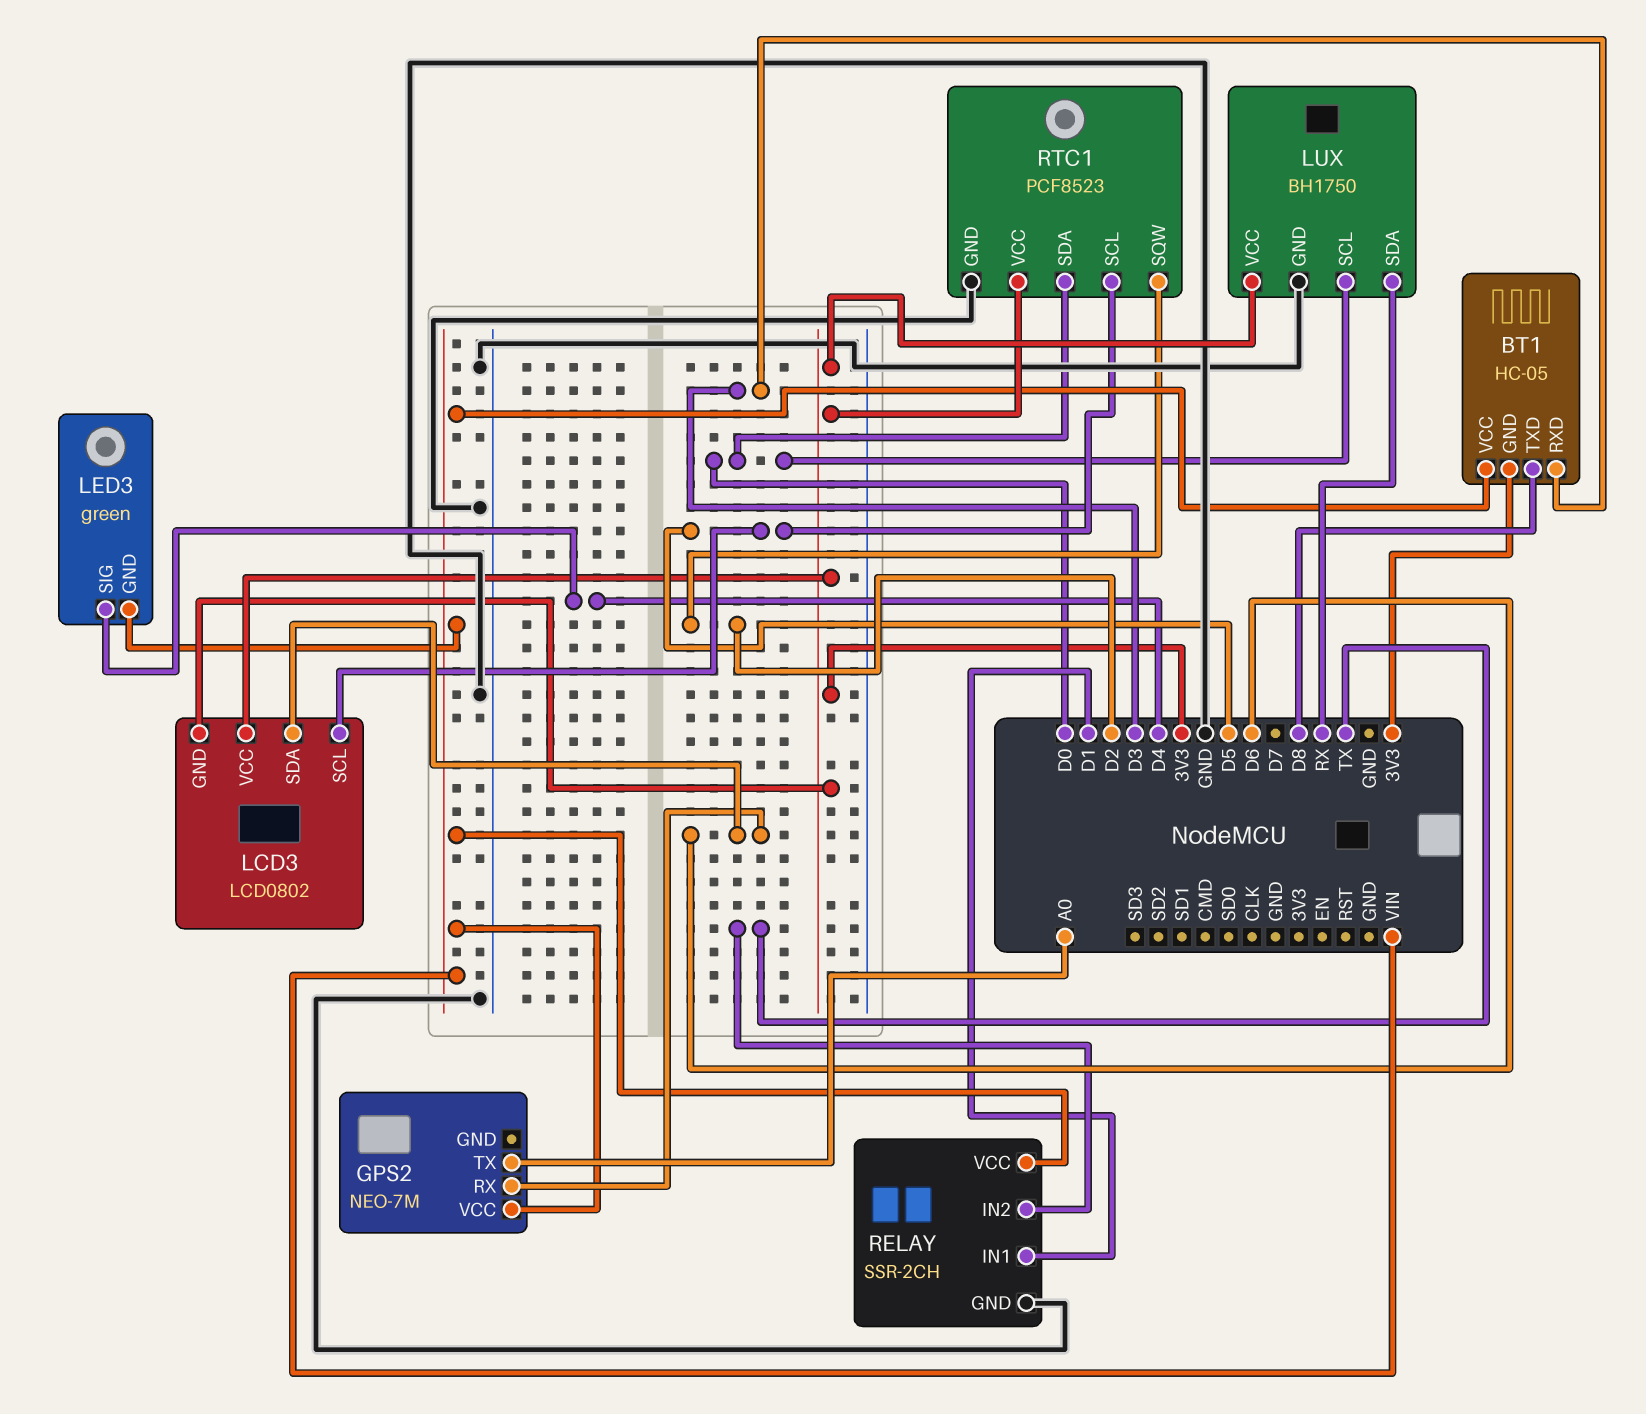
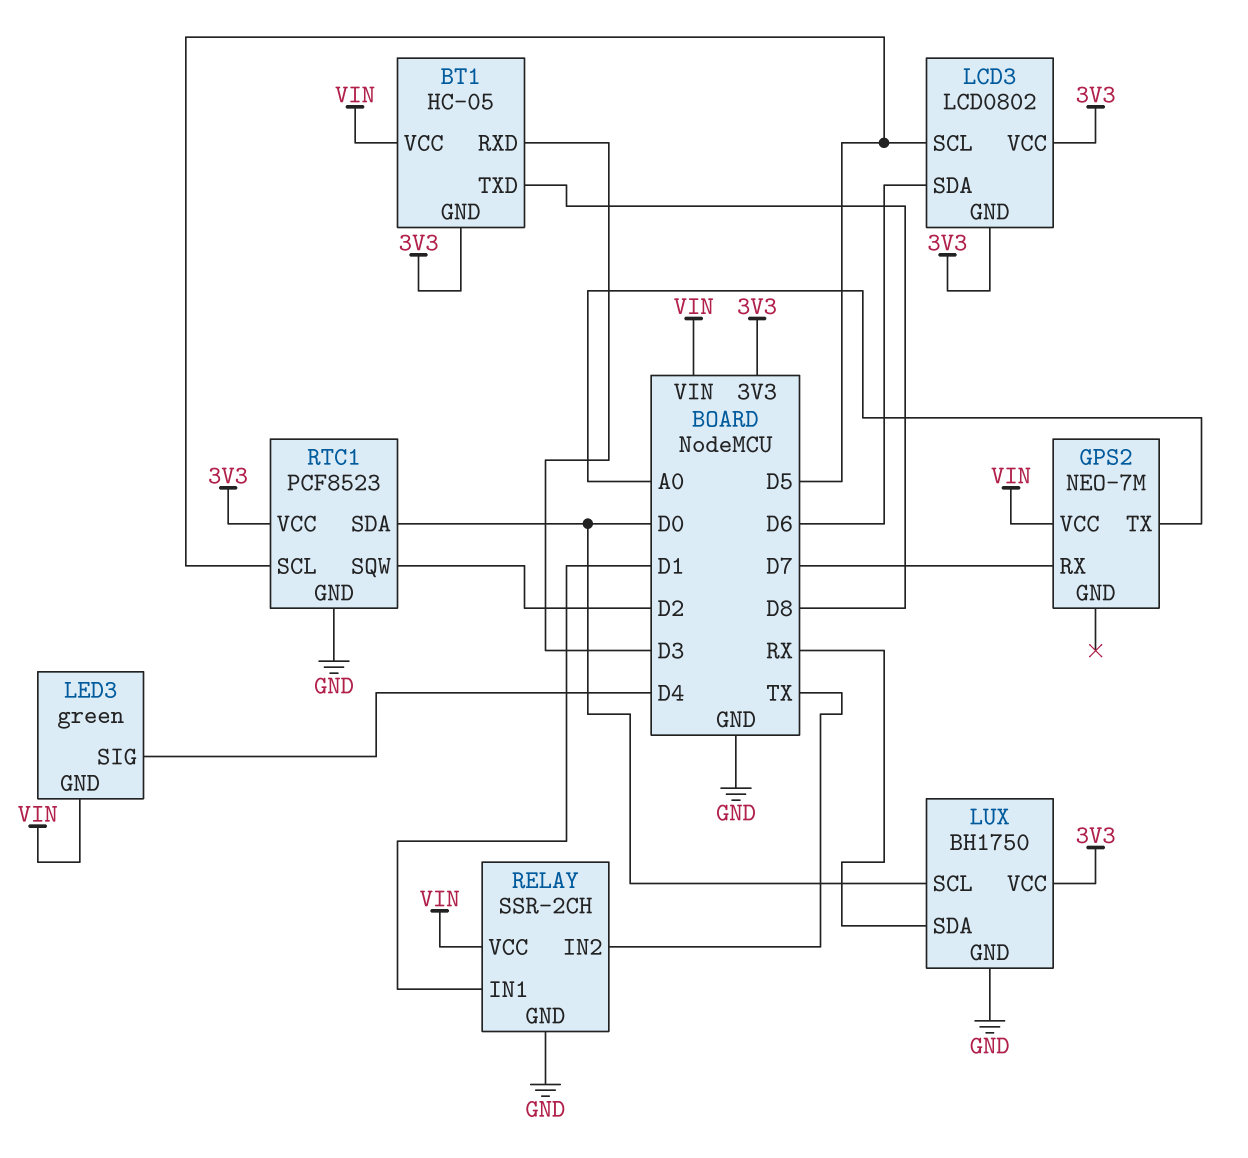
GPS2 pin RX: D6 -> D7

